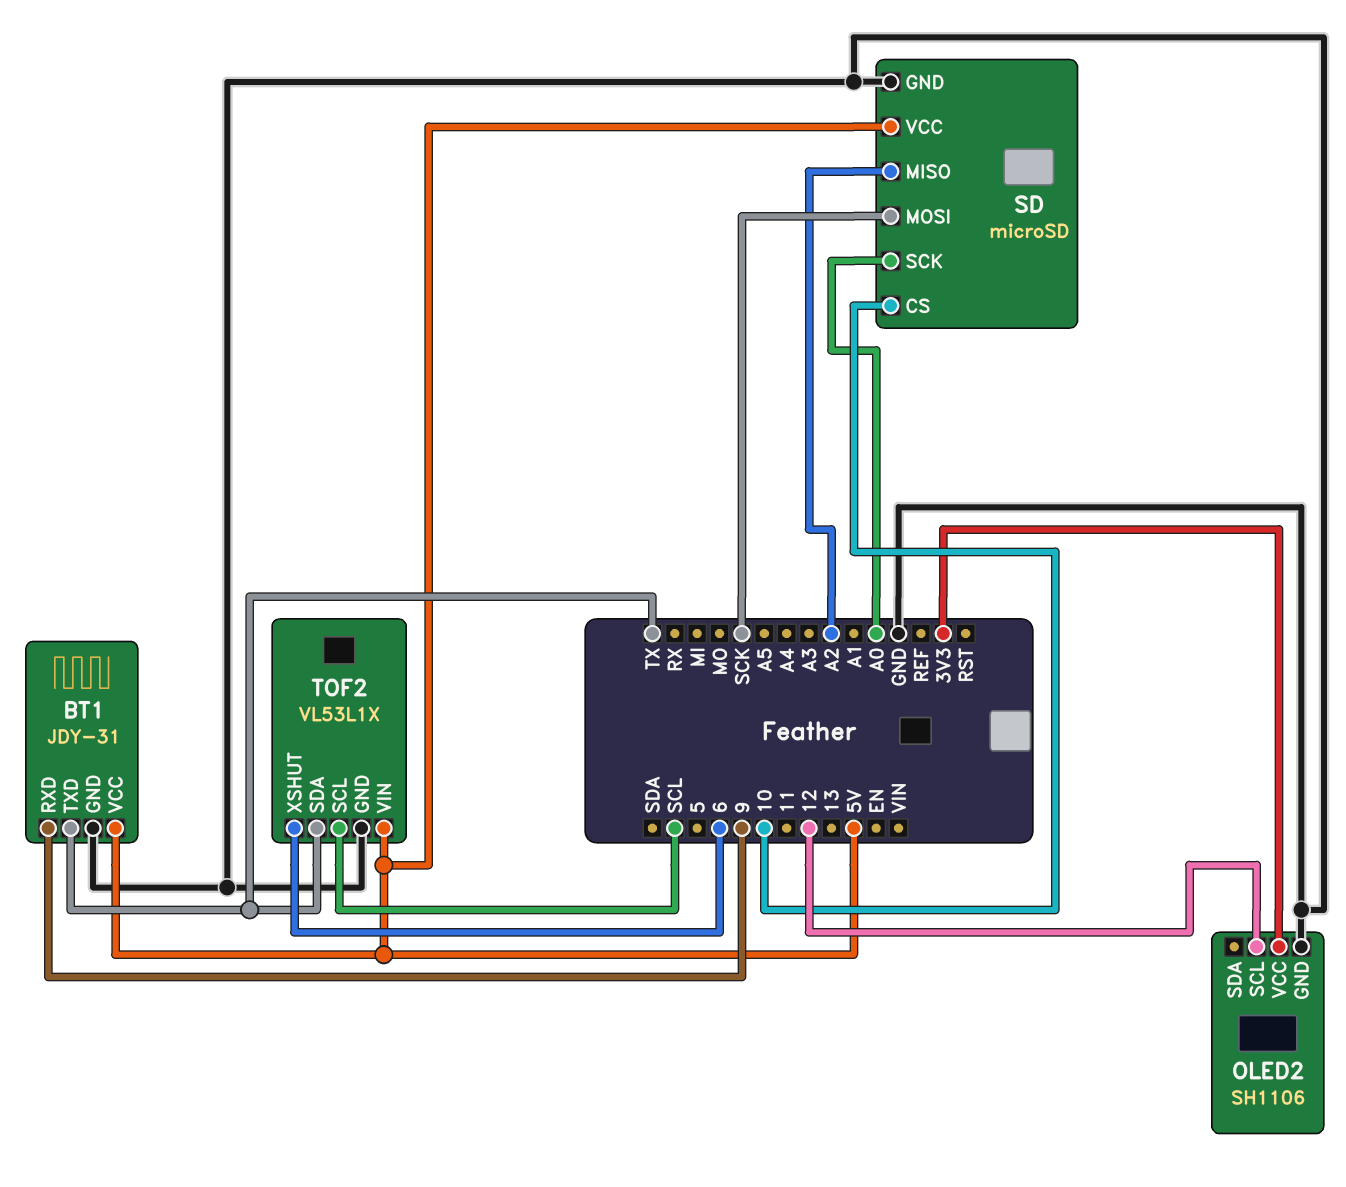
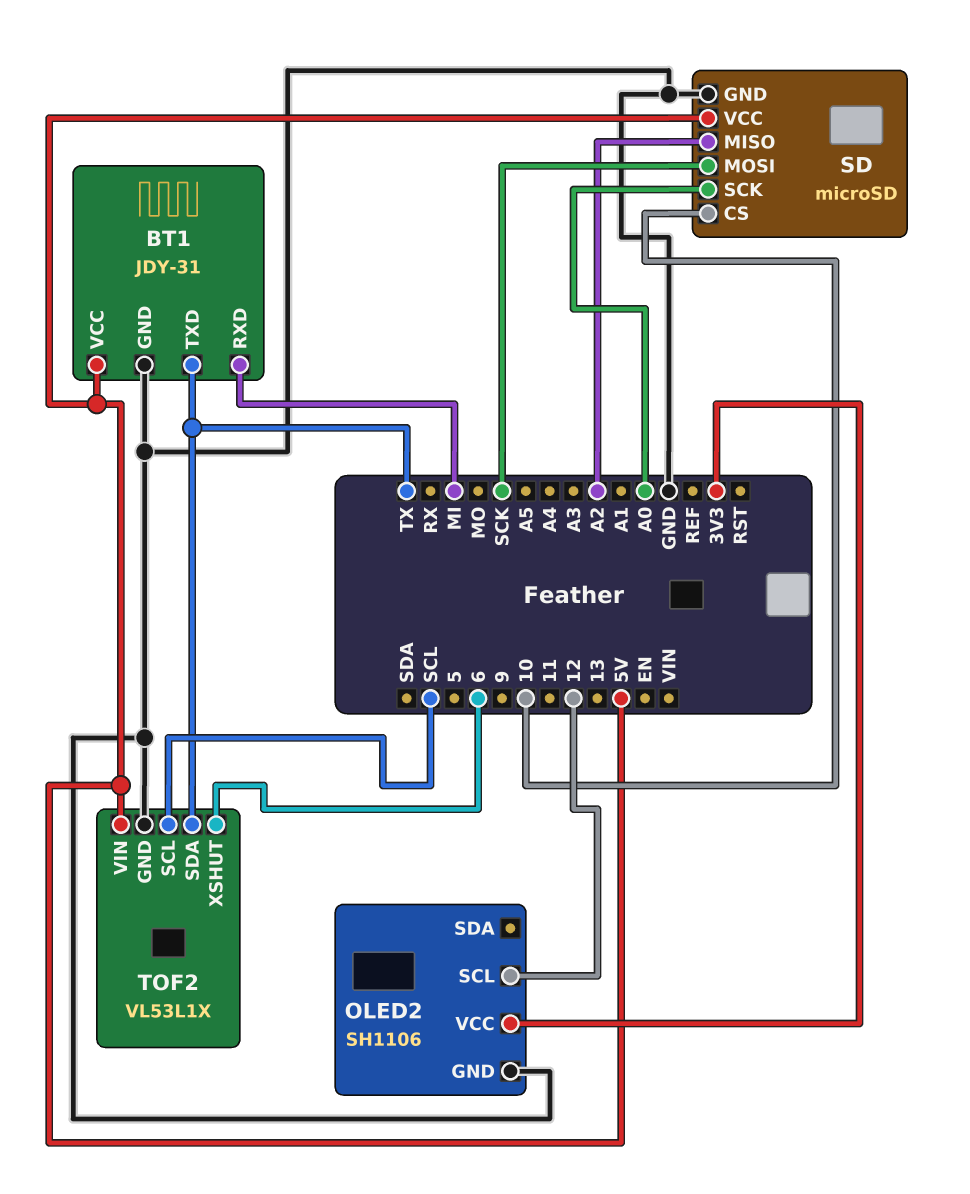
BT1 pin RXD: 9 -> MI

